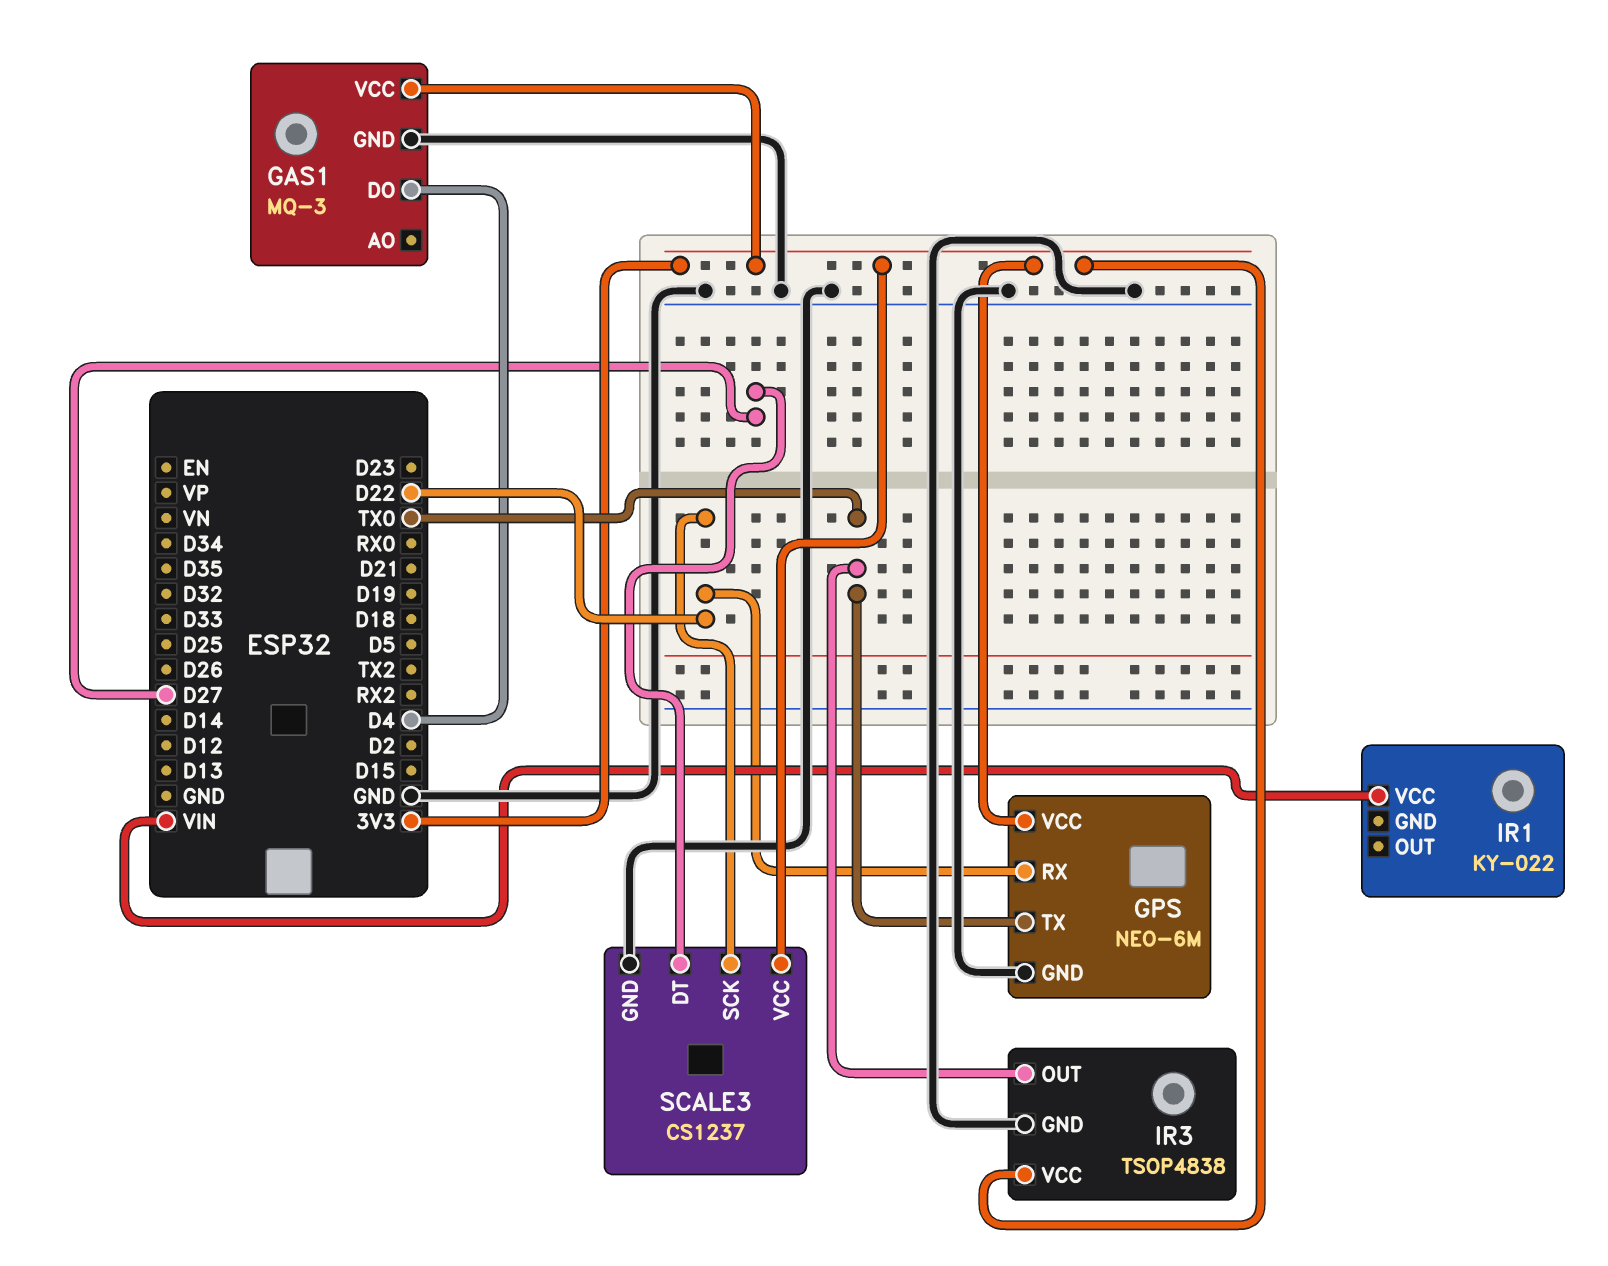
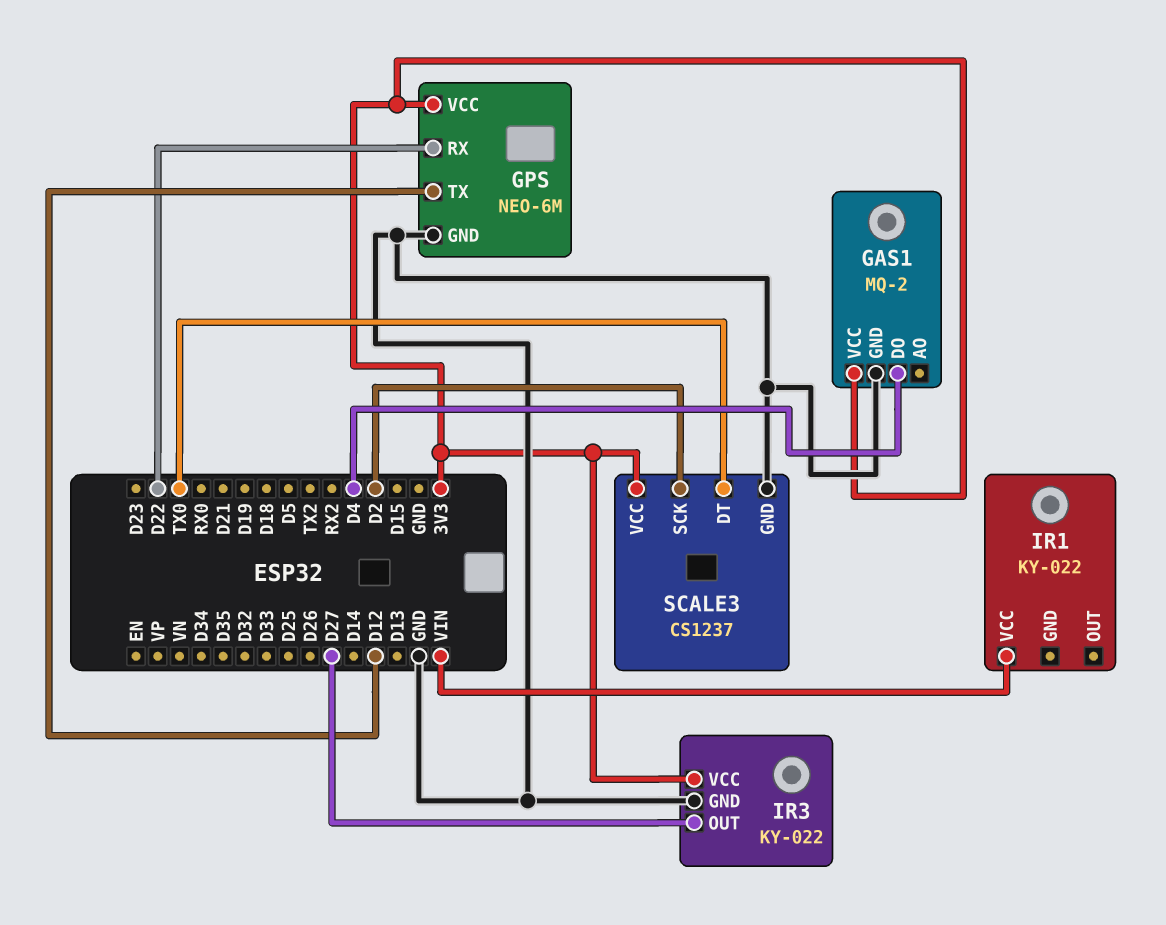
GAS1: MQ-3 -> MQ-2
GPS pin TX: TX0 -> D12
IR3: TSOP4838 -> KY-022
IR3 pin OUT: TX0 -> D27
SCALE3 pin DT: D27 -> TX0
SCALE3 pin SCK: D22 -> D2

